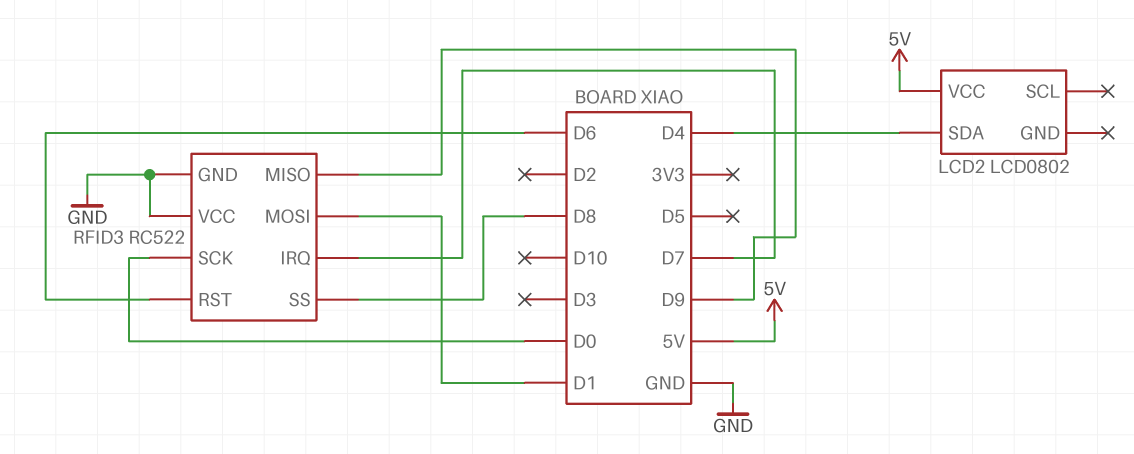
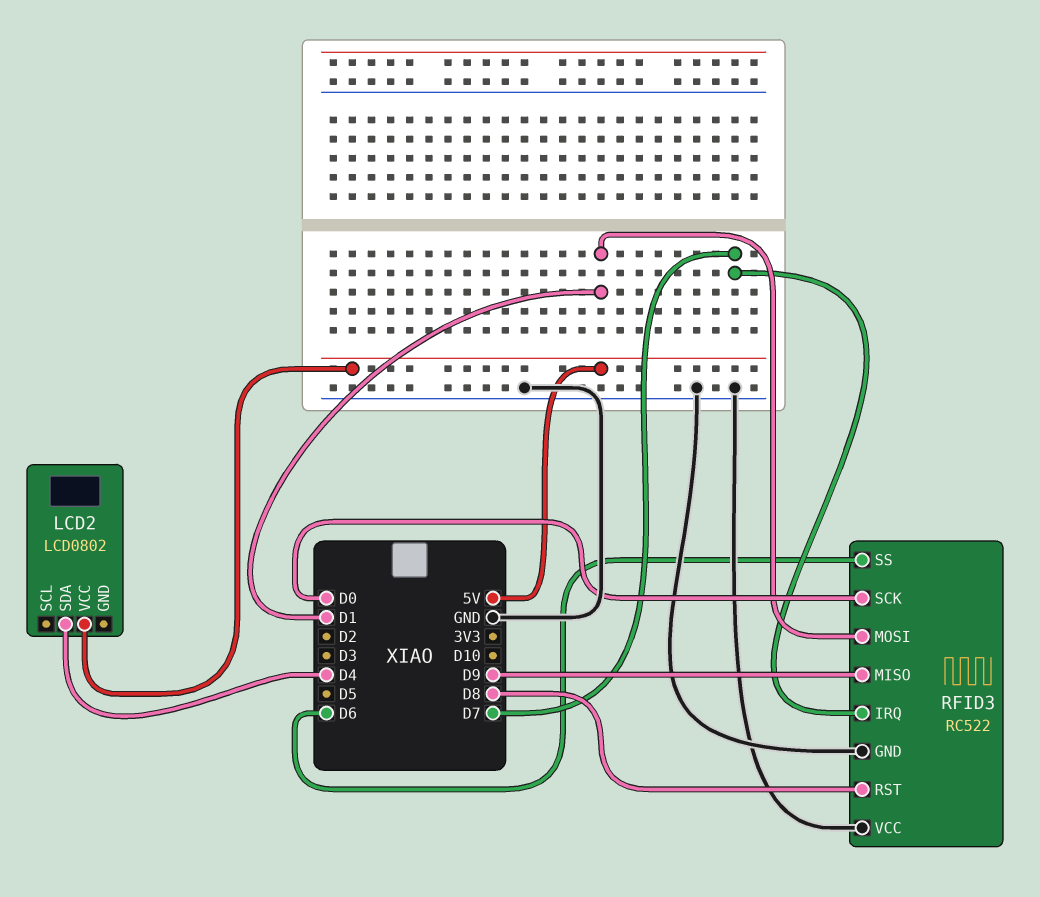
RFID3 pin RST: D6 -> D8
RFID3 pin SS: D8 -> D6

